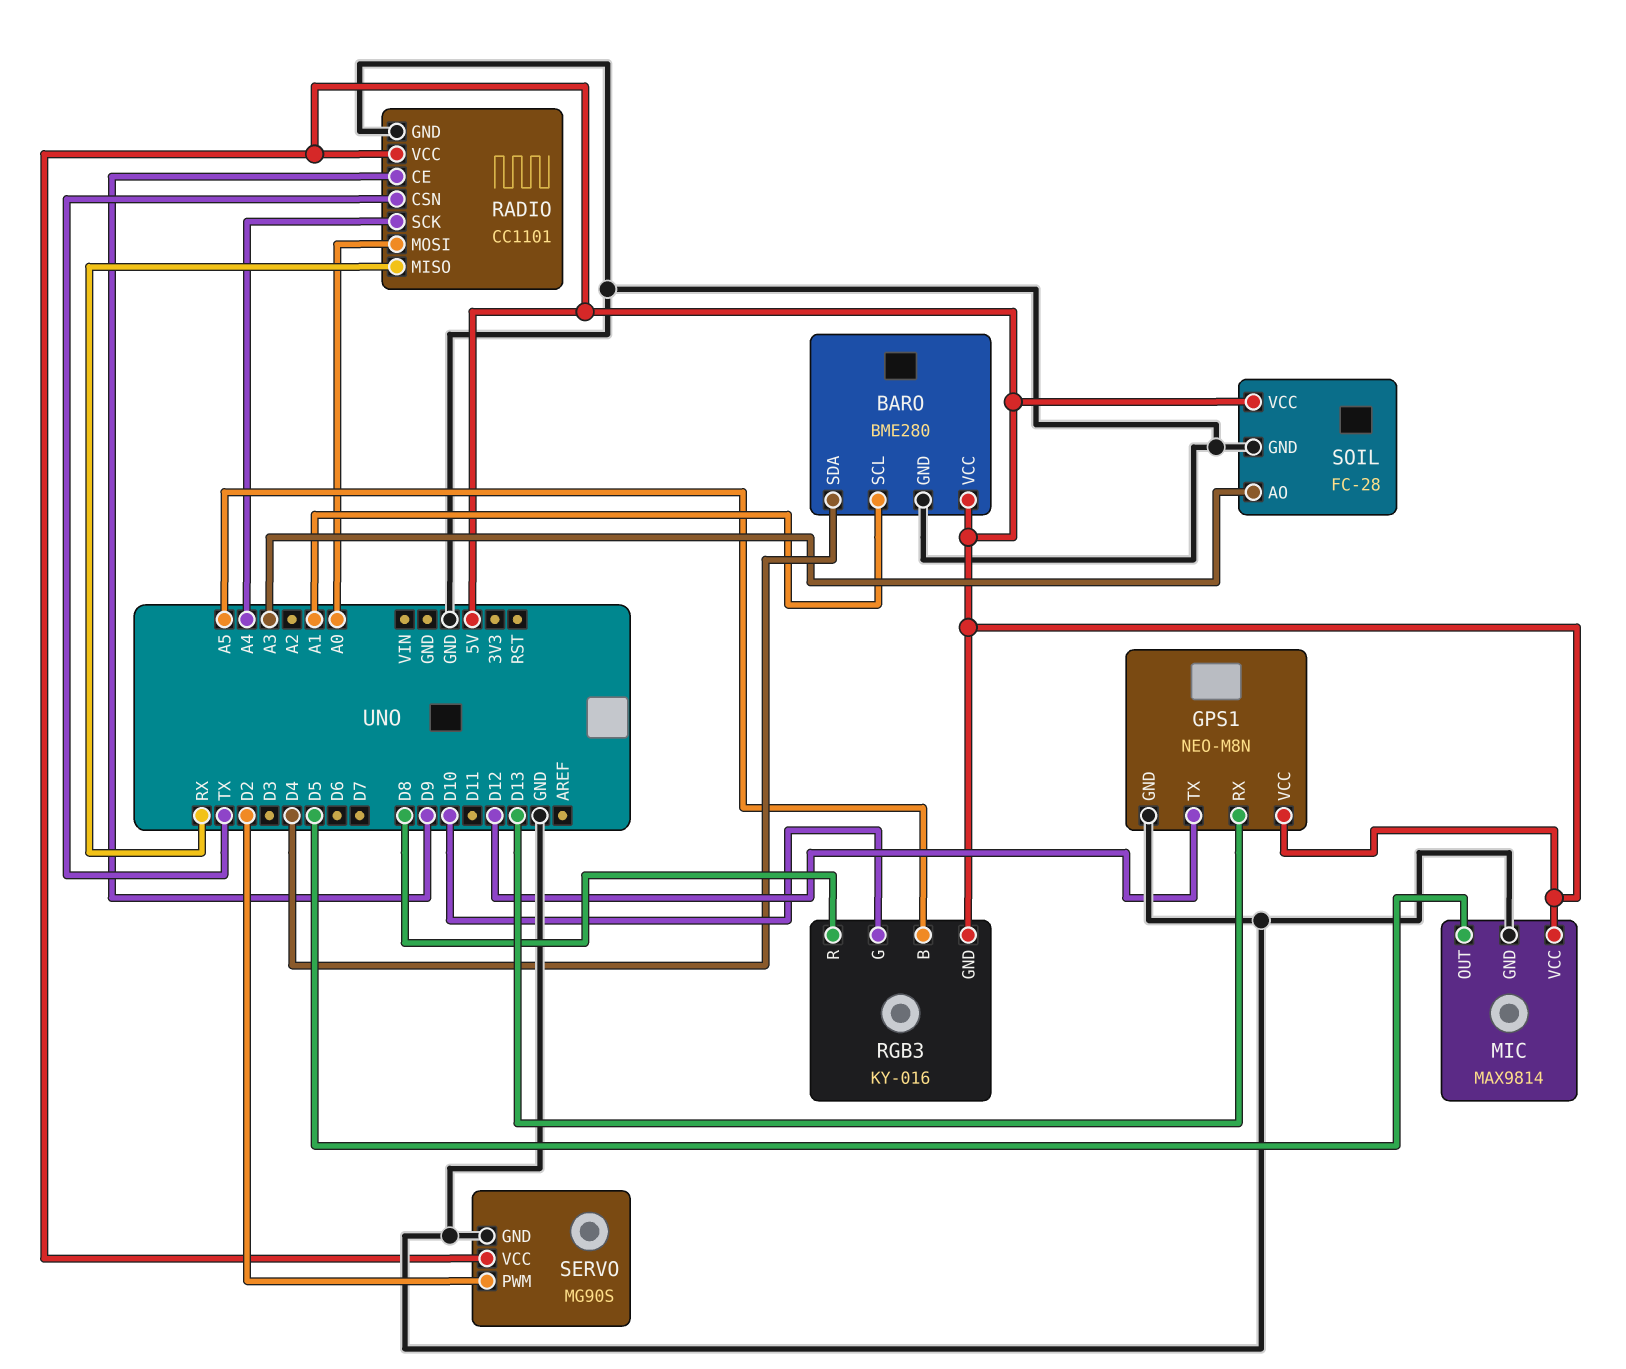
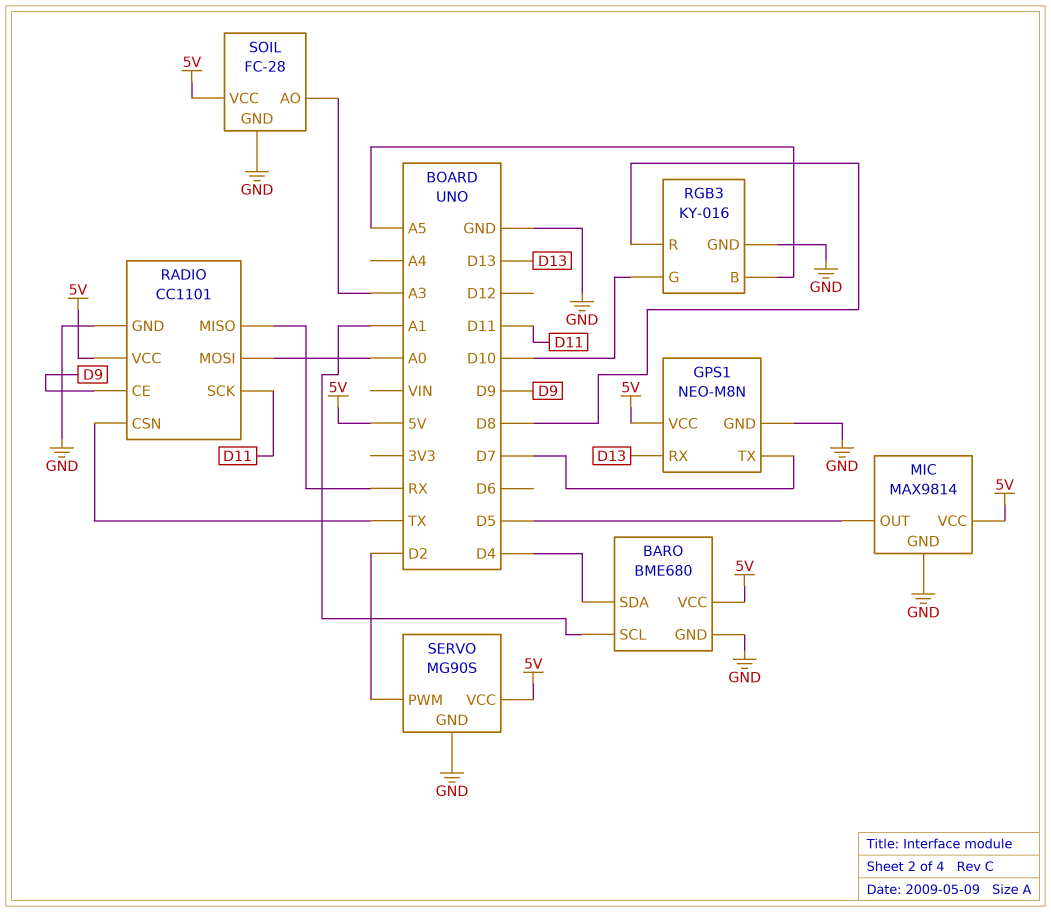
BARO: BME280 -> BME680
GPS1 pin TX: D12 -> D7
RADIO pin SCK: A4 -> D11
RGB3 pin GND: 5V -> GND

